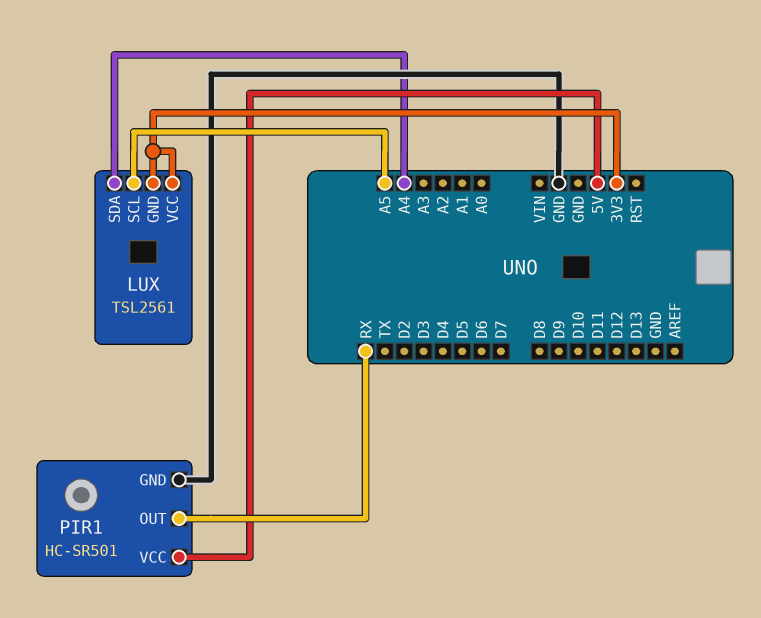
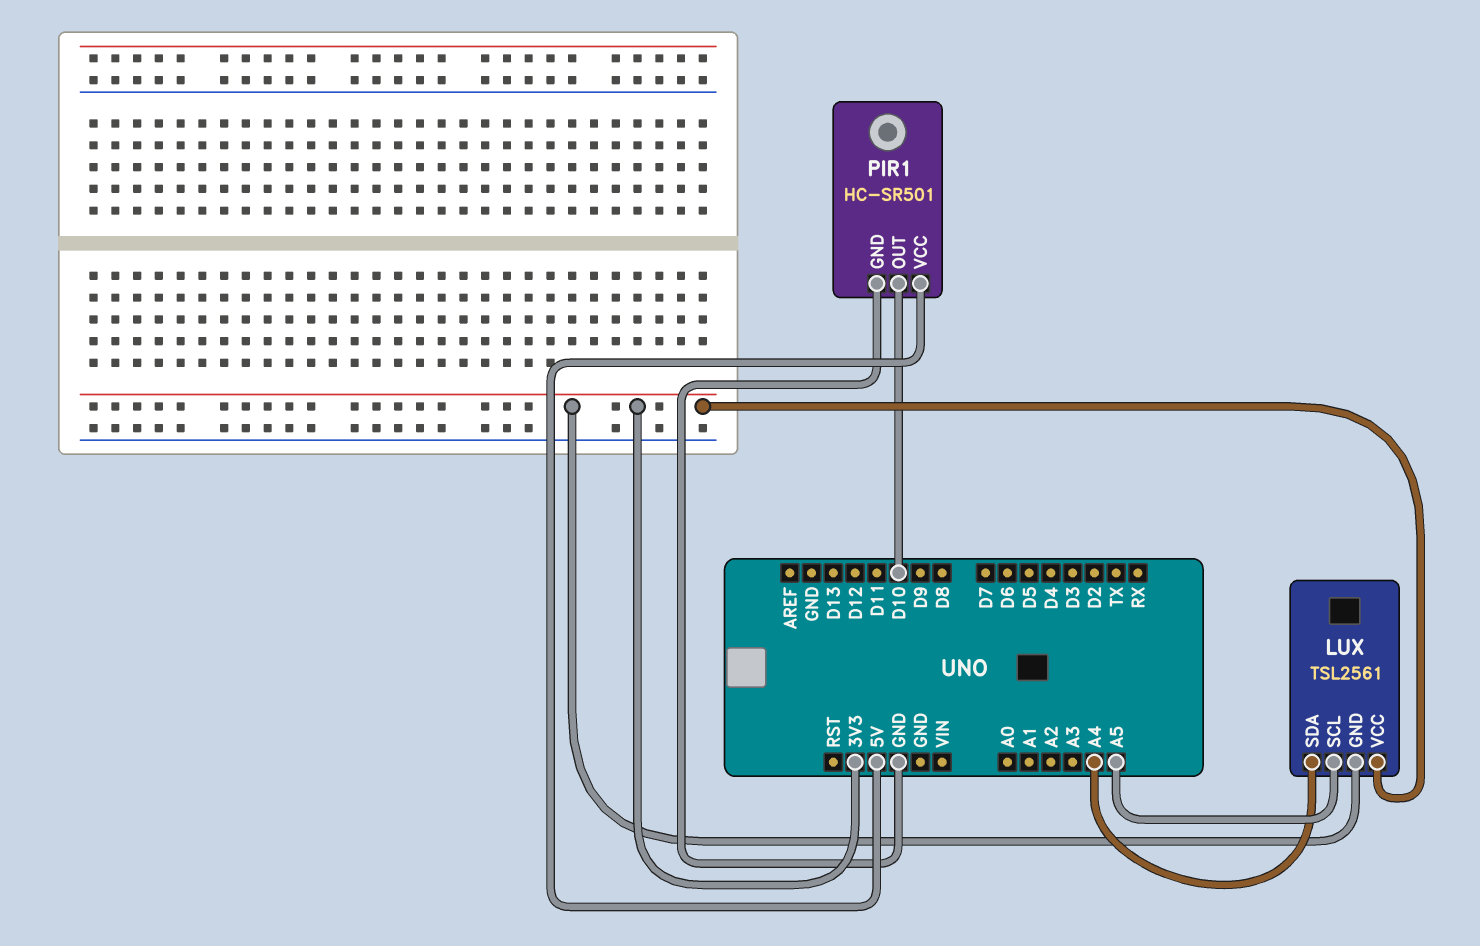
PIR1 pin OUT: RX -> D10

